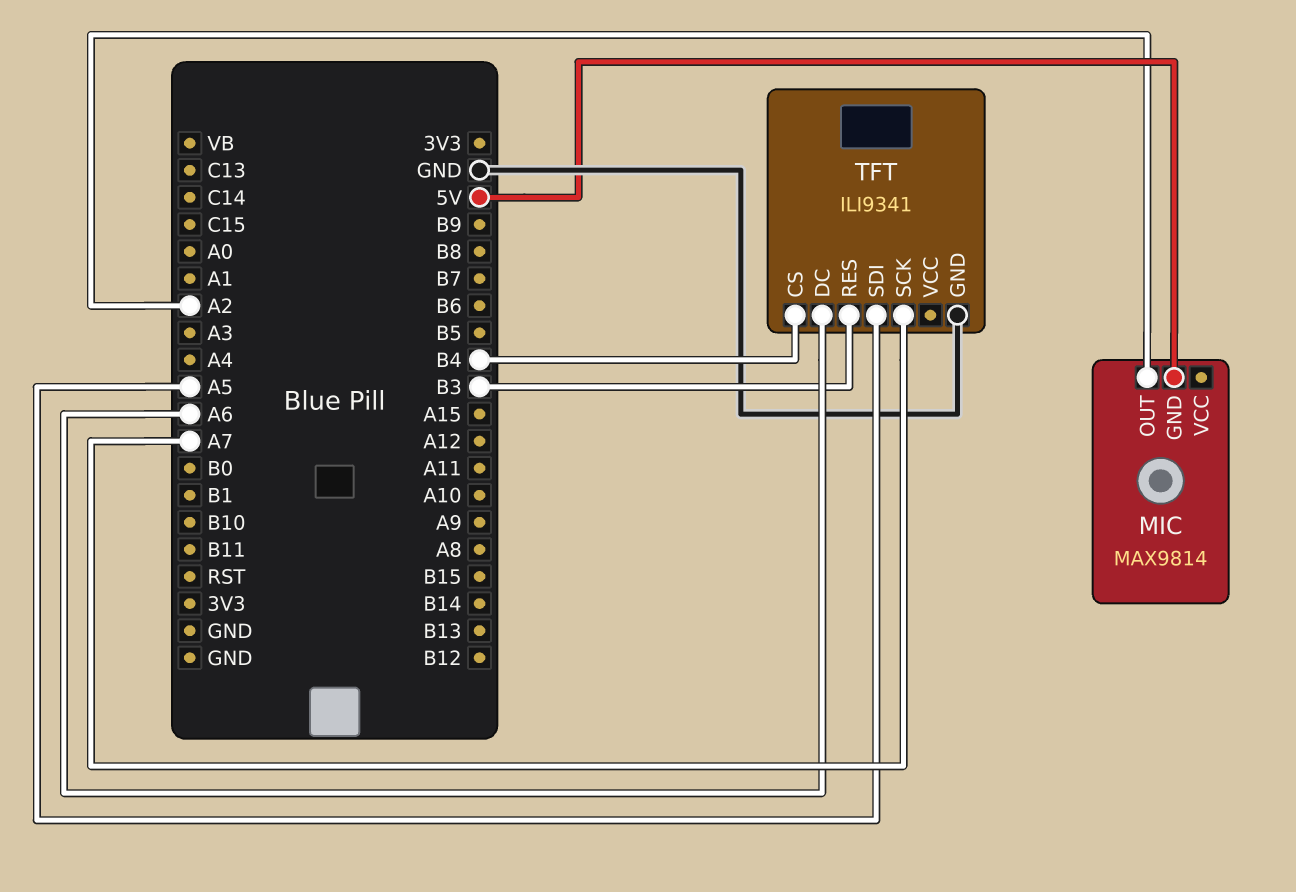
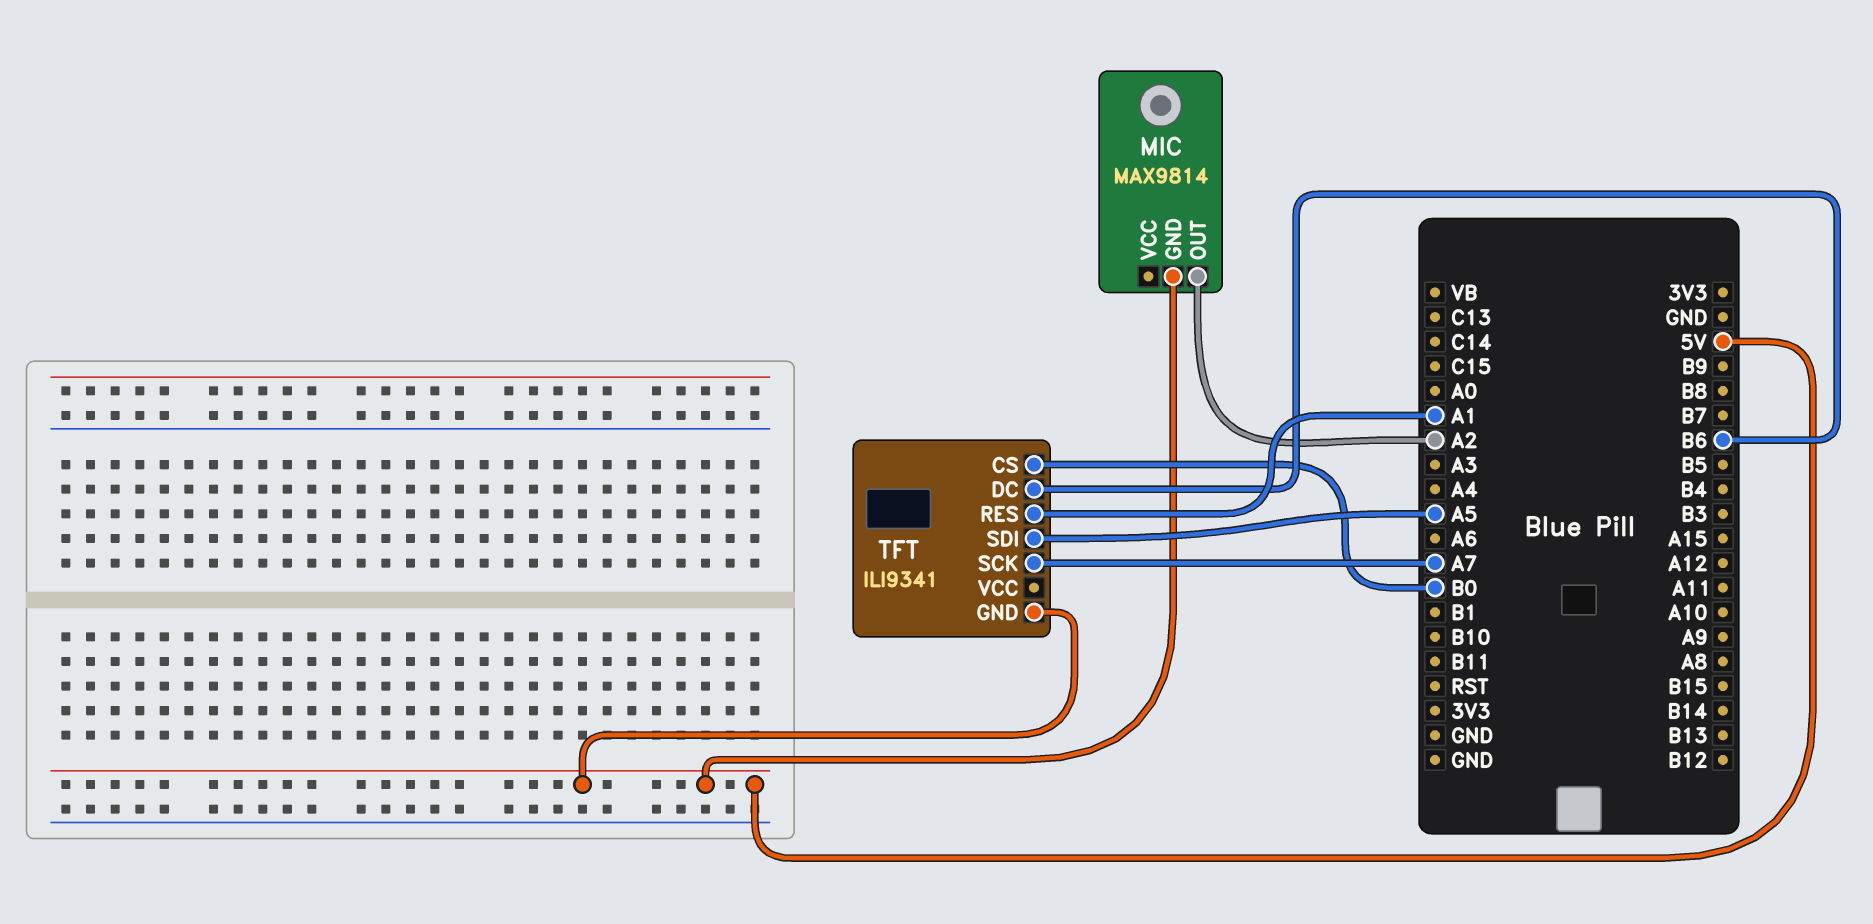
TFT pin CS: B4 -> B0
TFT pin DC: A6 -> B6
TFT pin GND: GND -> 5V
TFT pin RES: B3 -> A1

